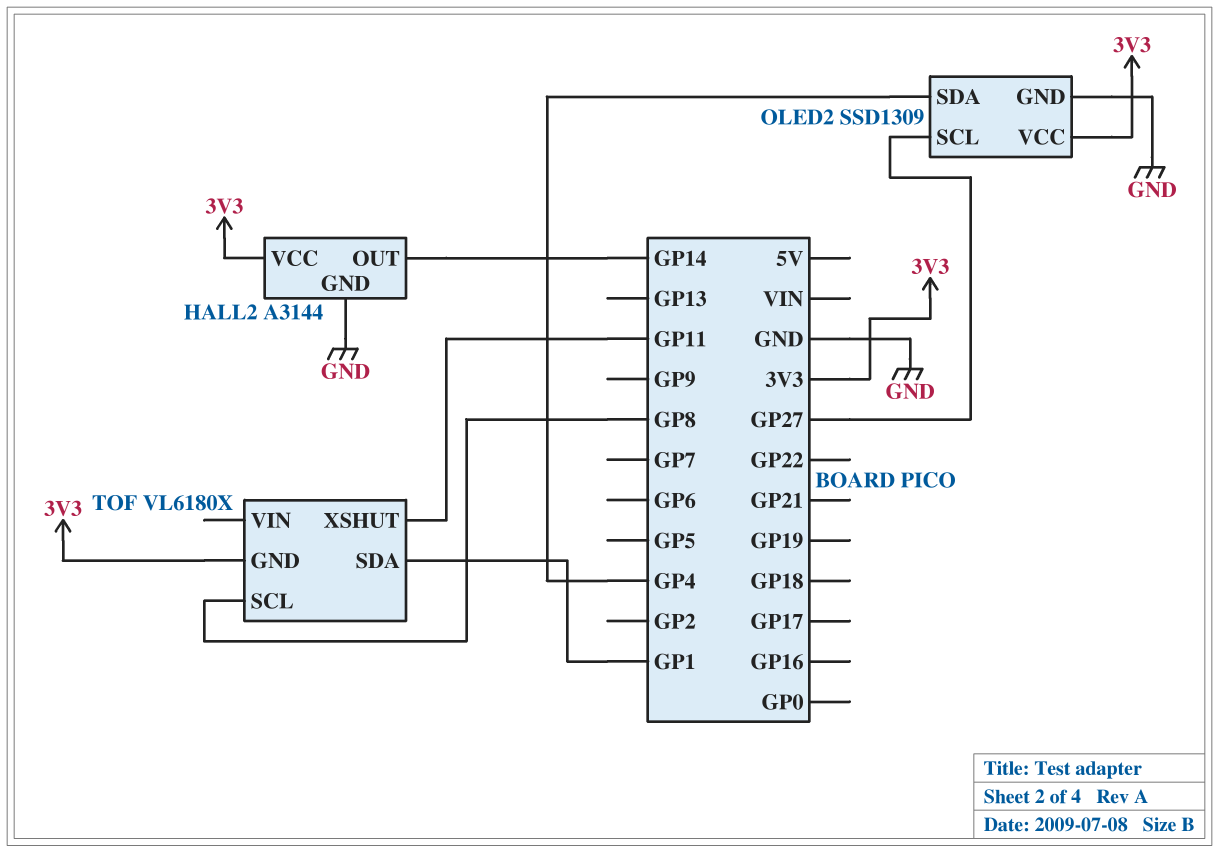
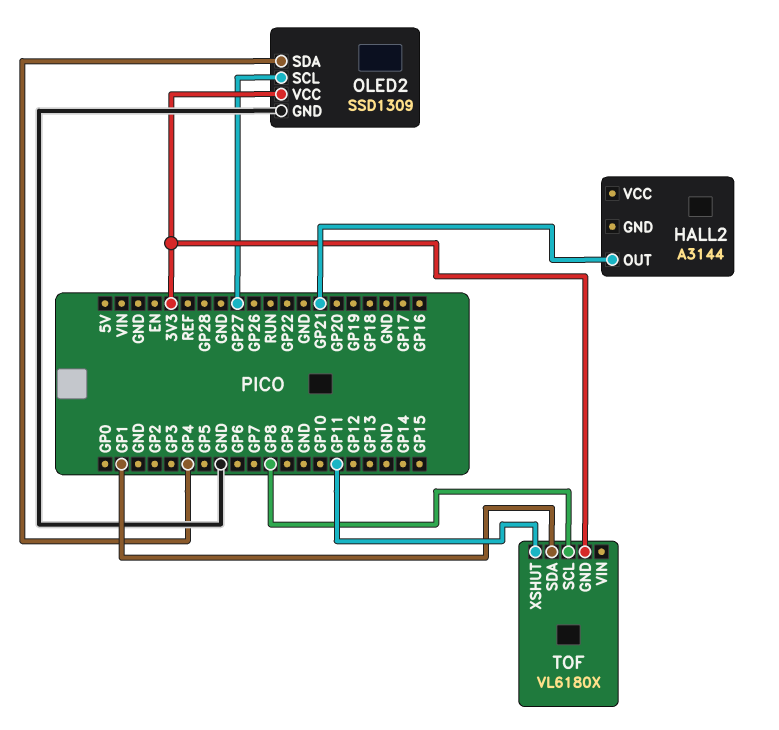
HALL2 pin GND: GND -> none
HALL2 pin OUT: GP14 -> GP21
HALL2 pin VCC: 3V3 -> none

